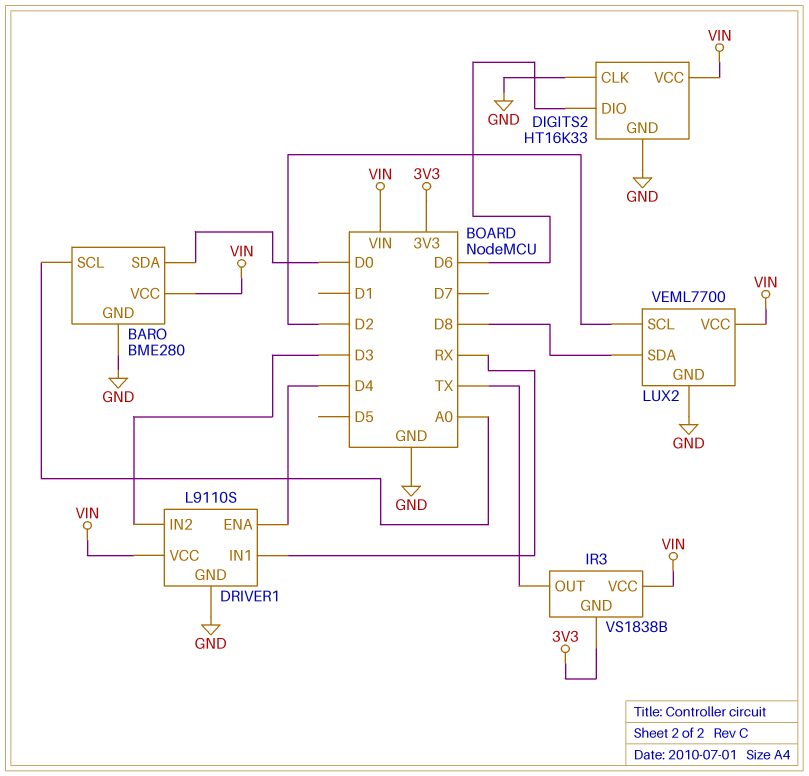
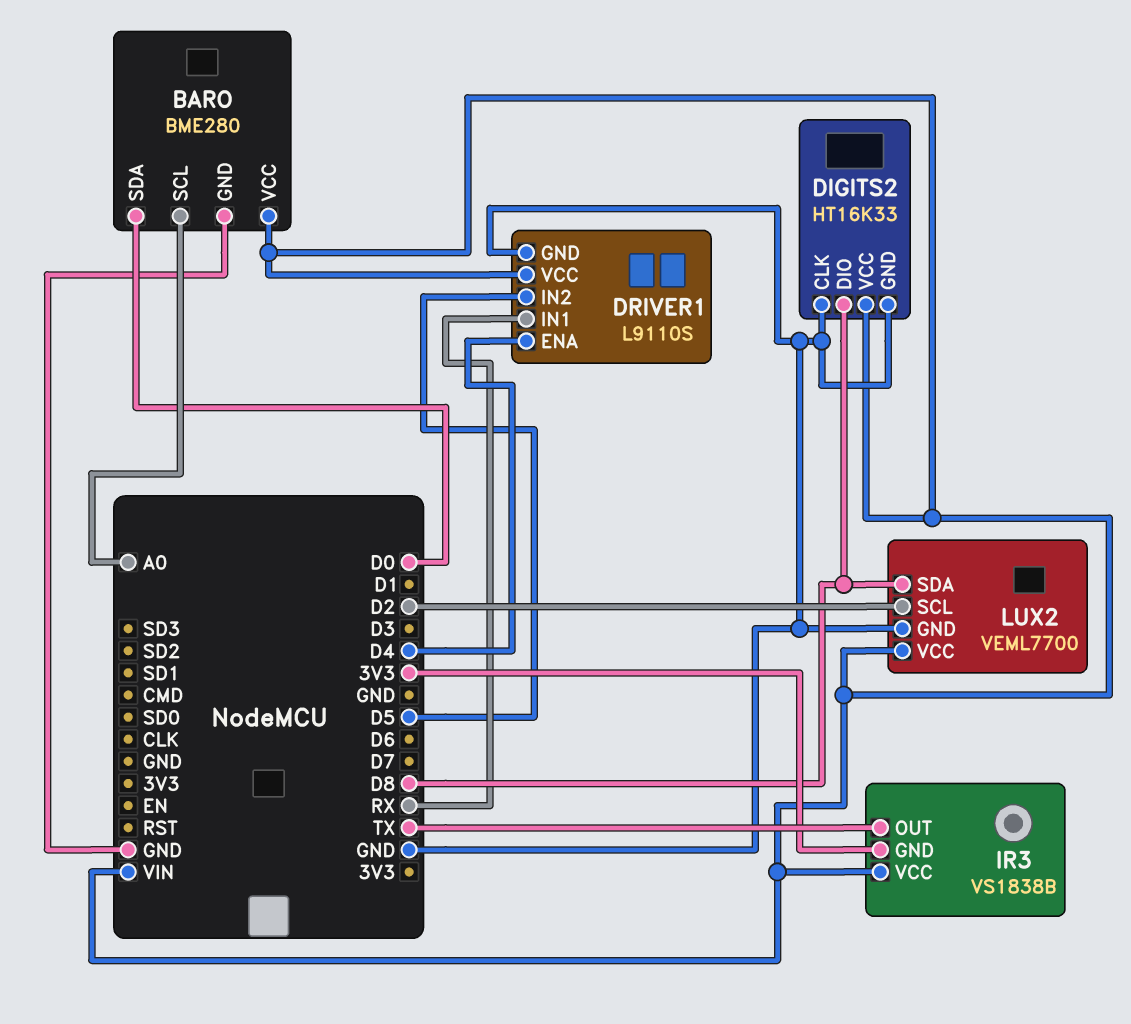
DIGITS2 pin DIO: D6 -> D8
DRIVER1 pin IN2: D3 -> D5

